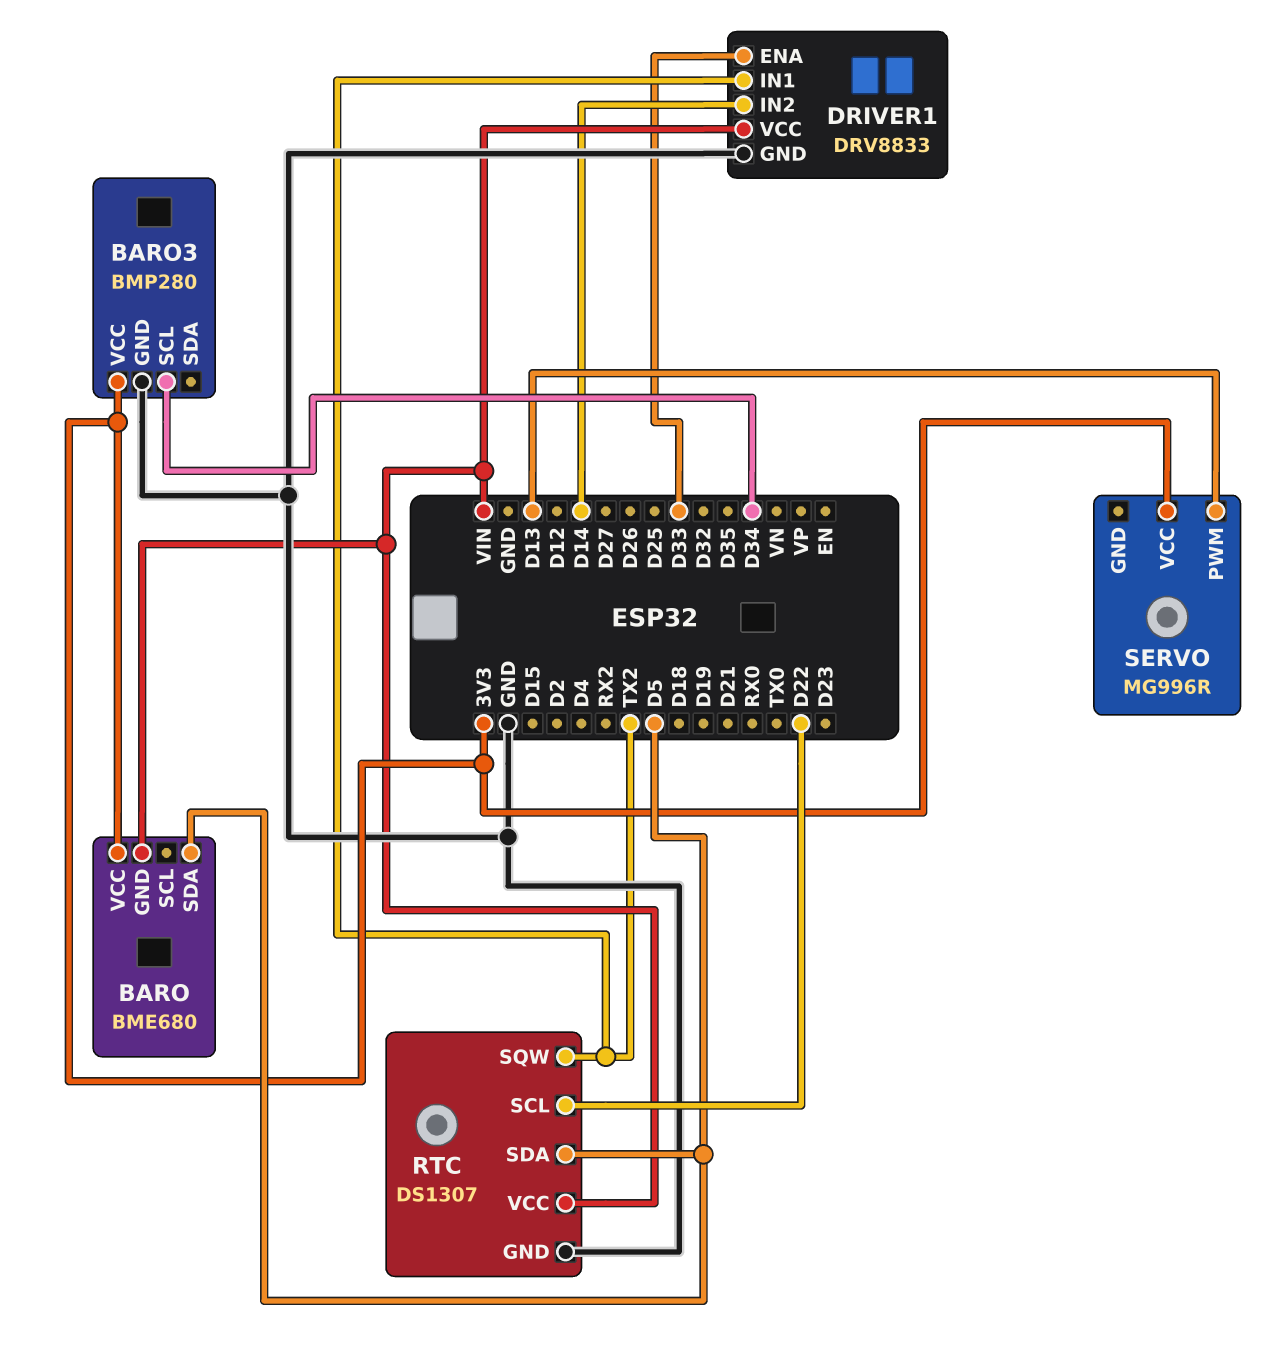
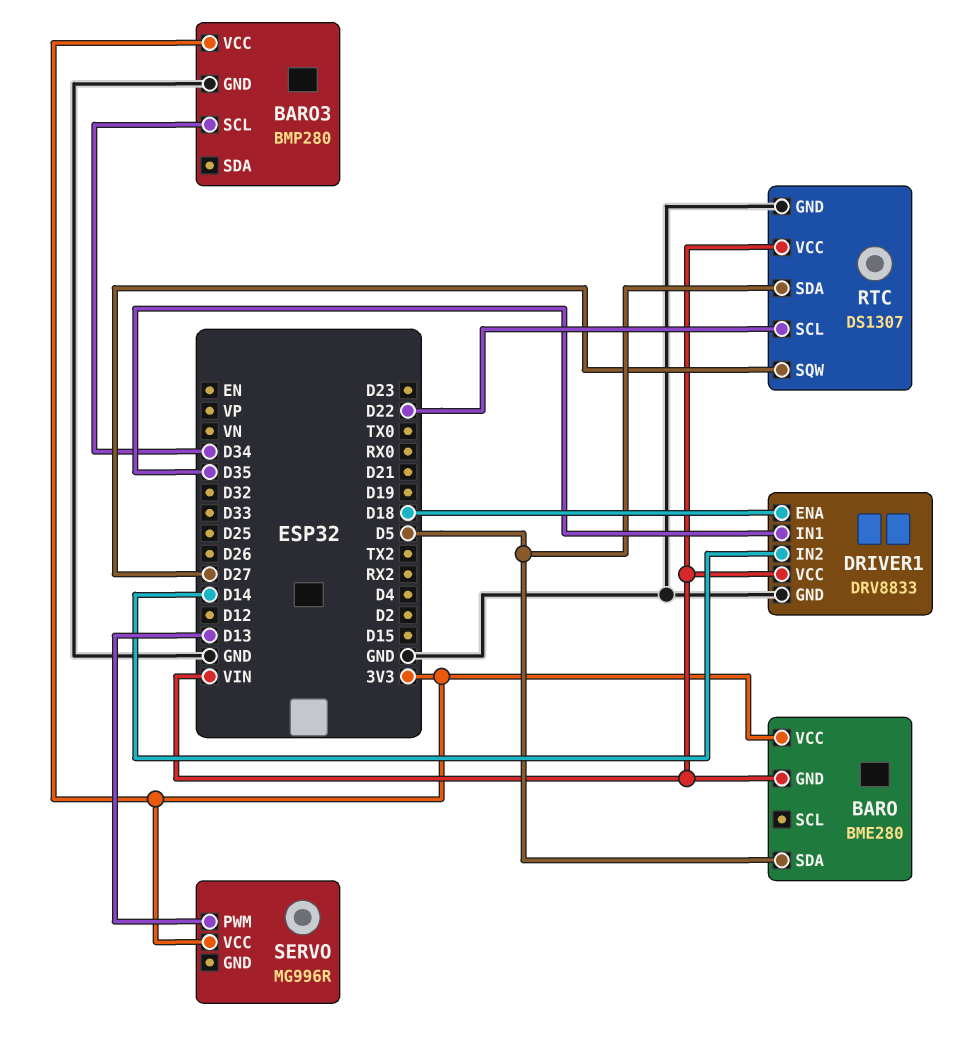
BARO: BME680 -> BME280
DRIVER1 pin ENA: D33 -> D18
DRIVER1 pin IN1: TX2 -> D35
RTC pin SQW: TX2 -> D27

